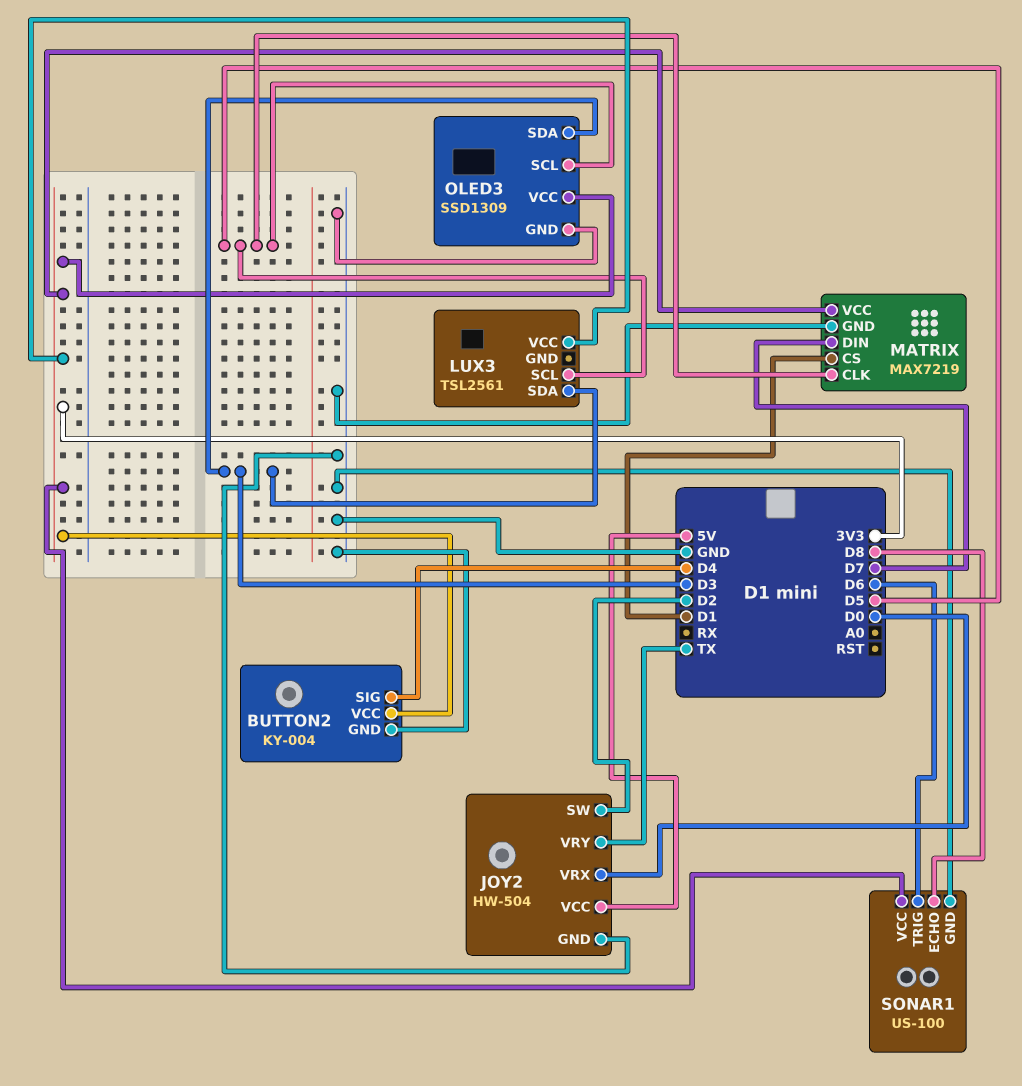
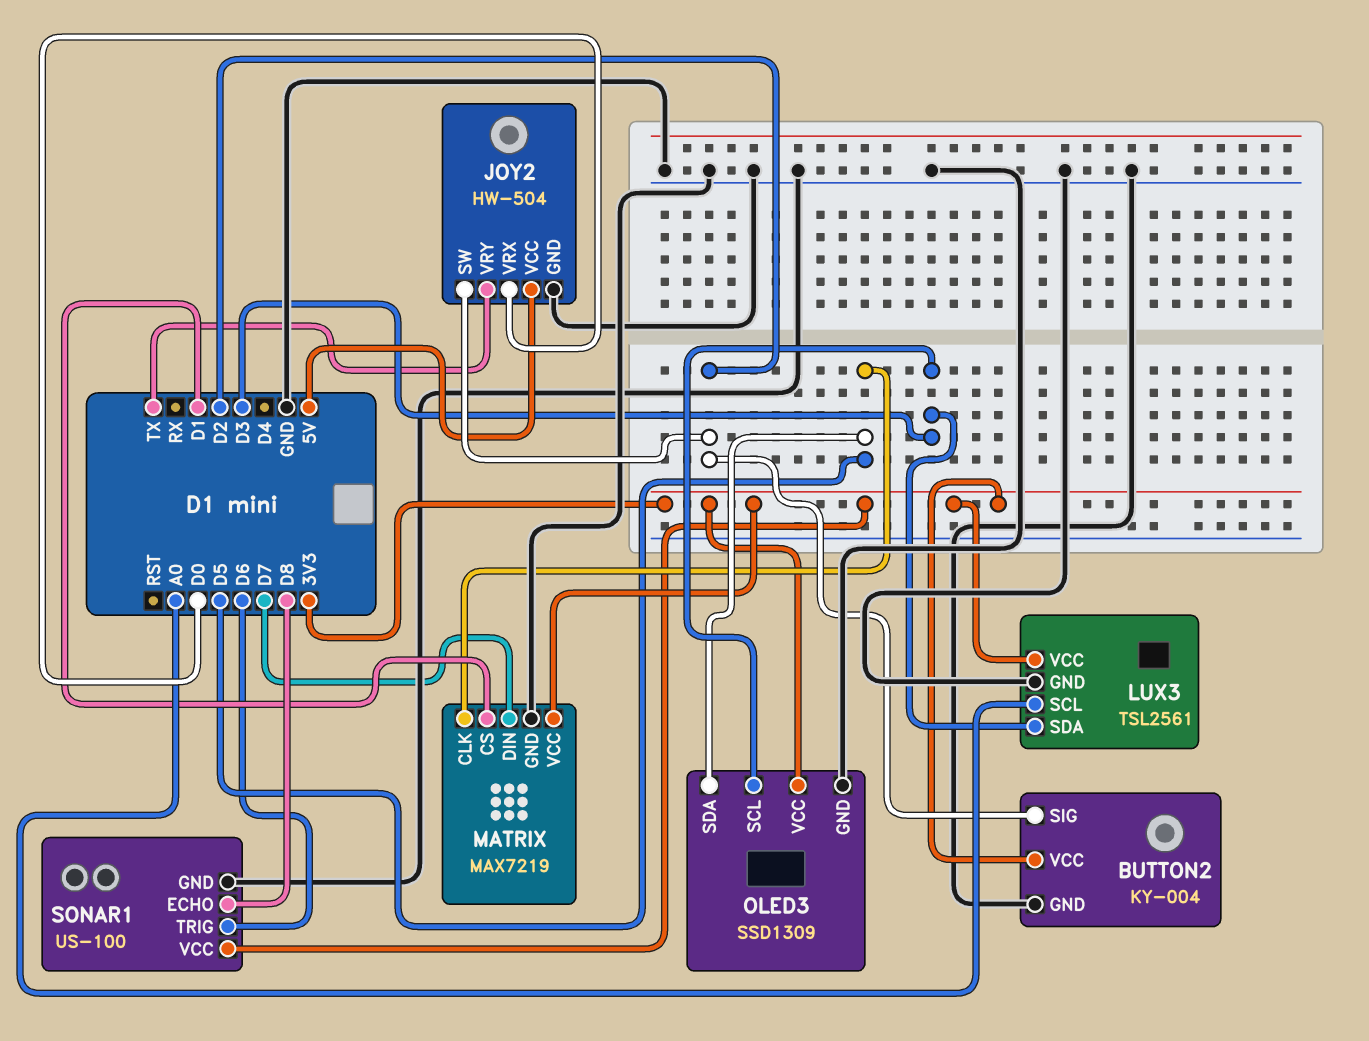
BUTTON2 pin SIG: D4 -> D2
LUX3 pin GND: none -> GND
LUX3 pin SCL: D5 -> A0
OLED3 pin SCL: D5 -> D3
OLED3 pin SDA: D3 -> D5

